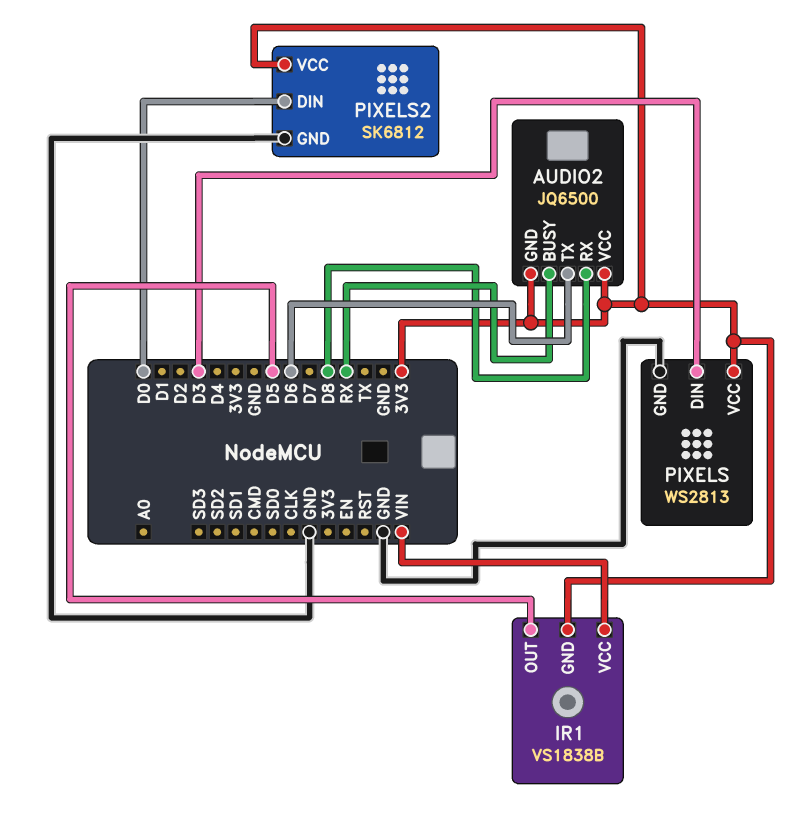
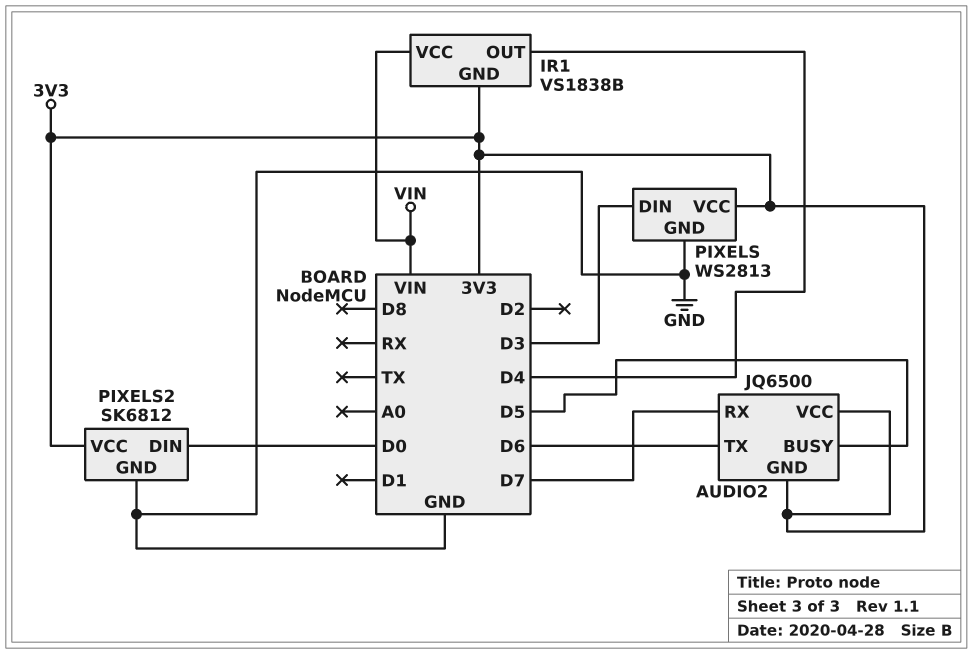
AUDIO2 pin BUSY: RX -> D5
AUDIO2 pin RX: D8 -> D7
IR1 pin OUT: D5 -> D4

